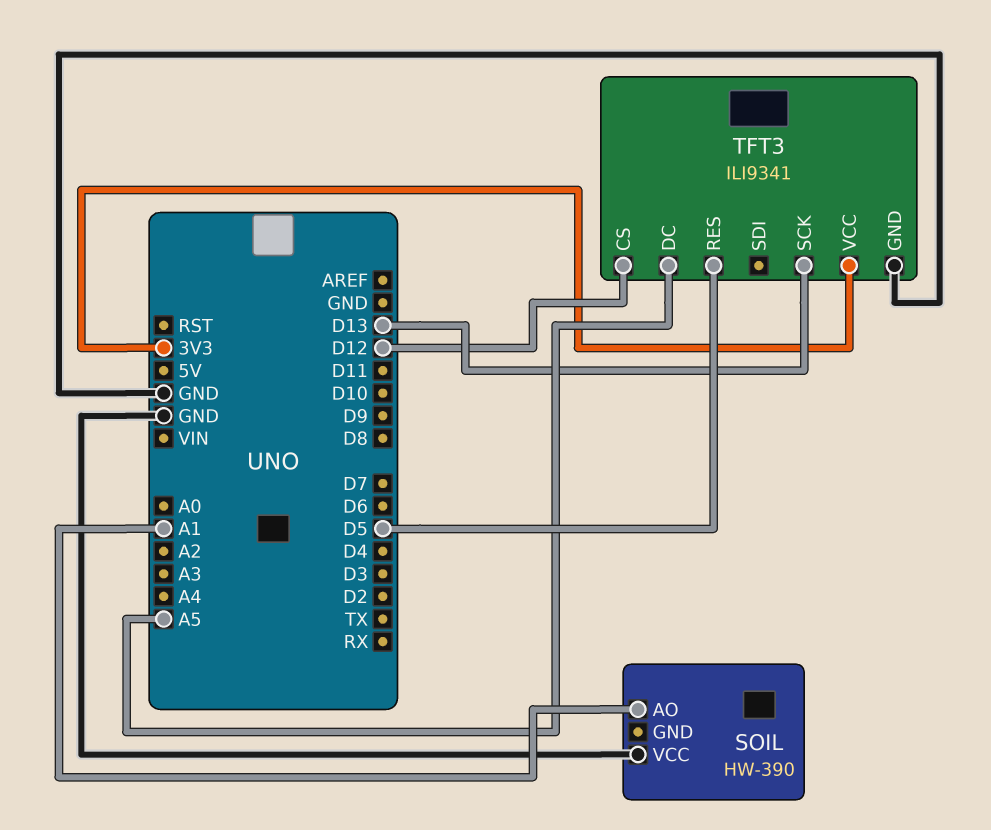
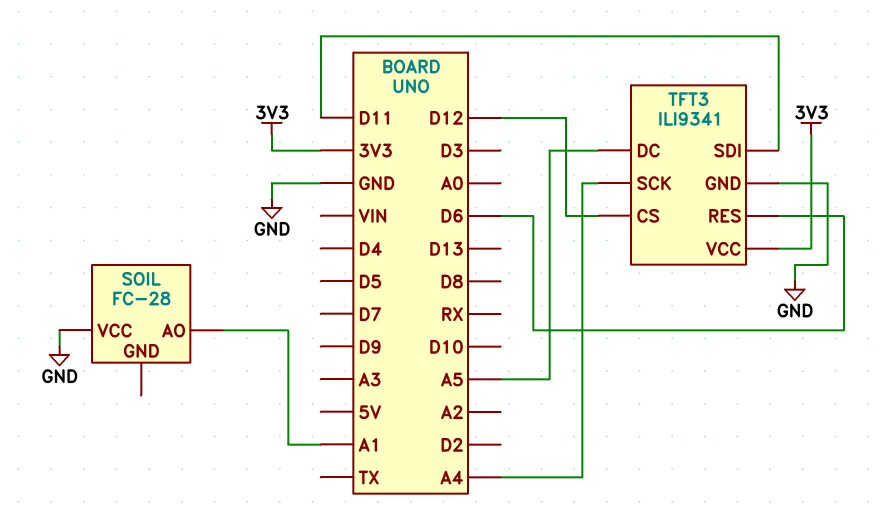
SOIL: HW-390 -> FC-28
TFT3 pin RES: D5 -> D6
TFT3 pin SCK: D13 -> A4
TFT3 pin SDI: none -> D11

